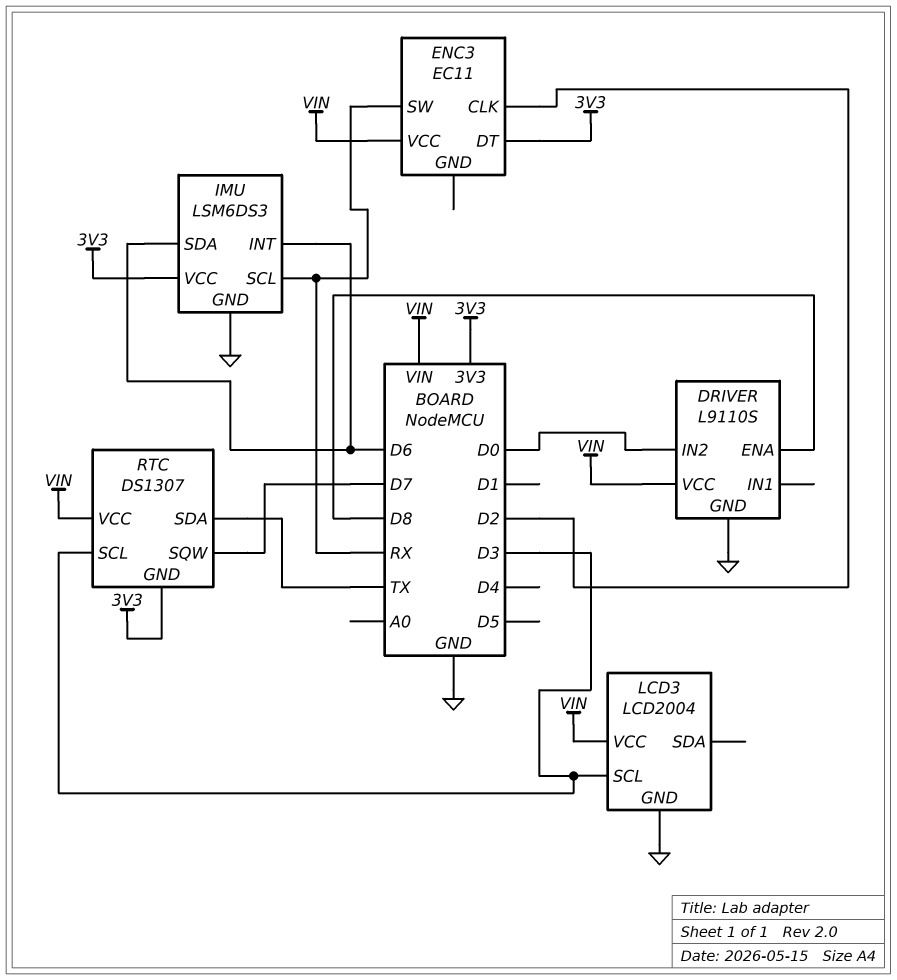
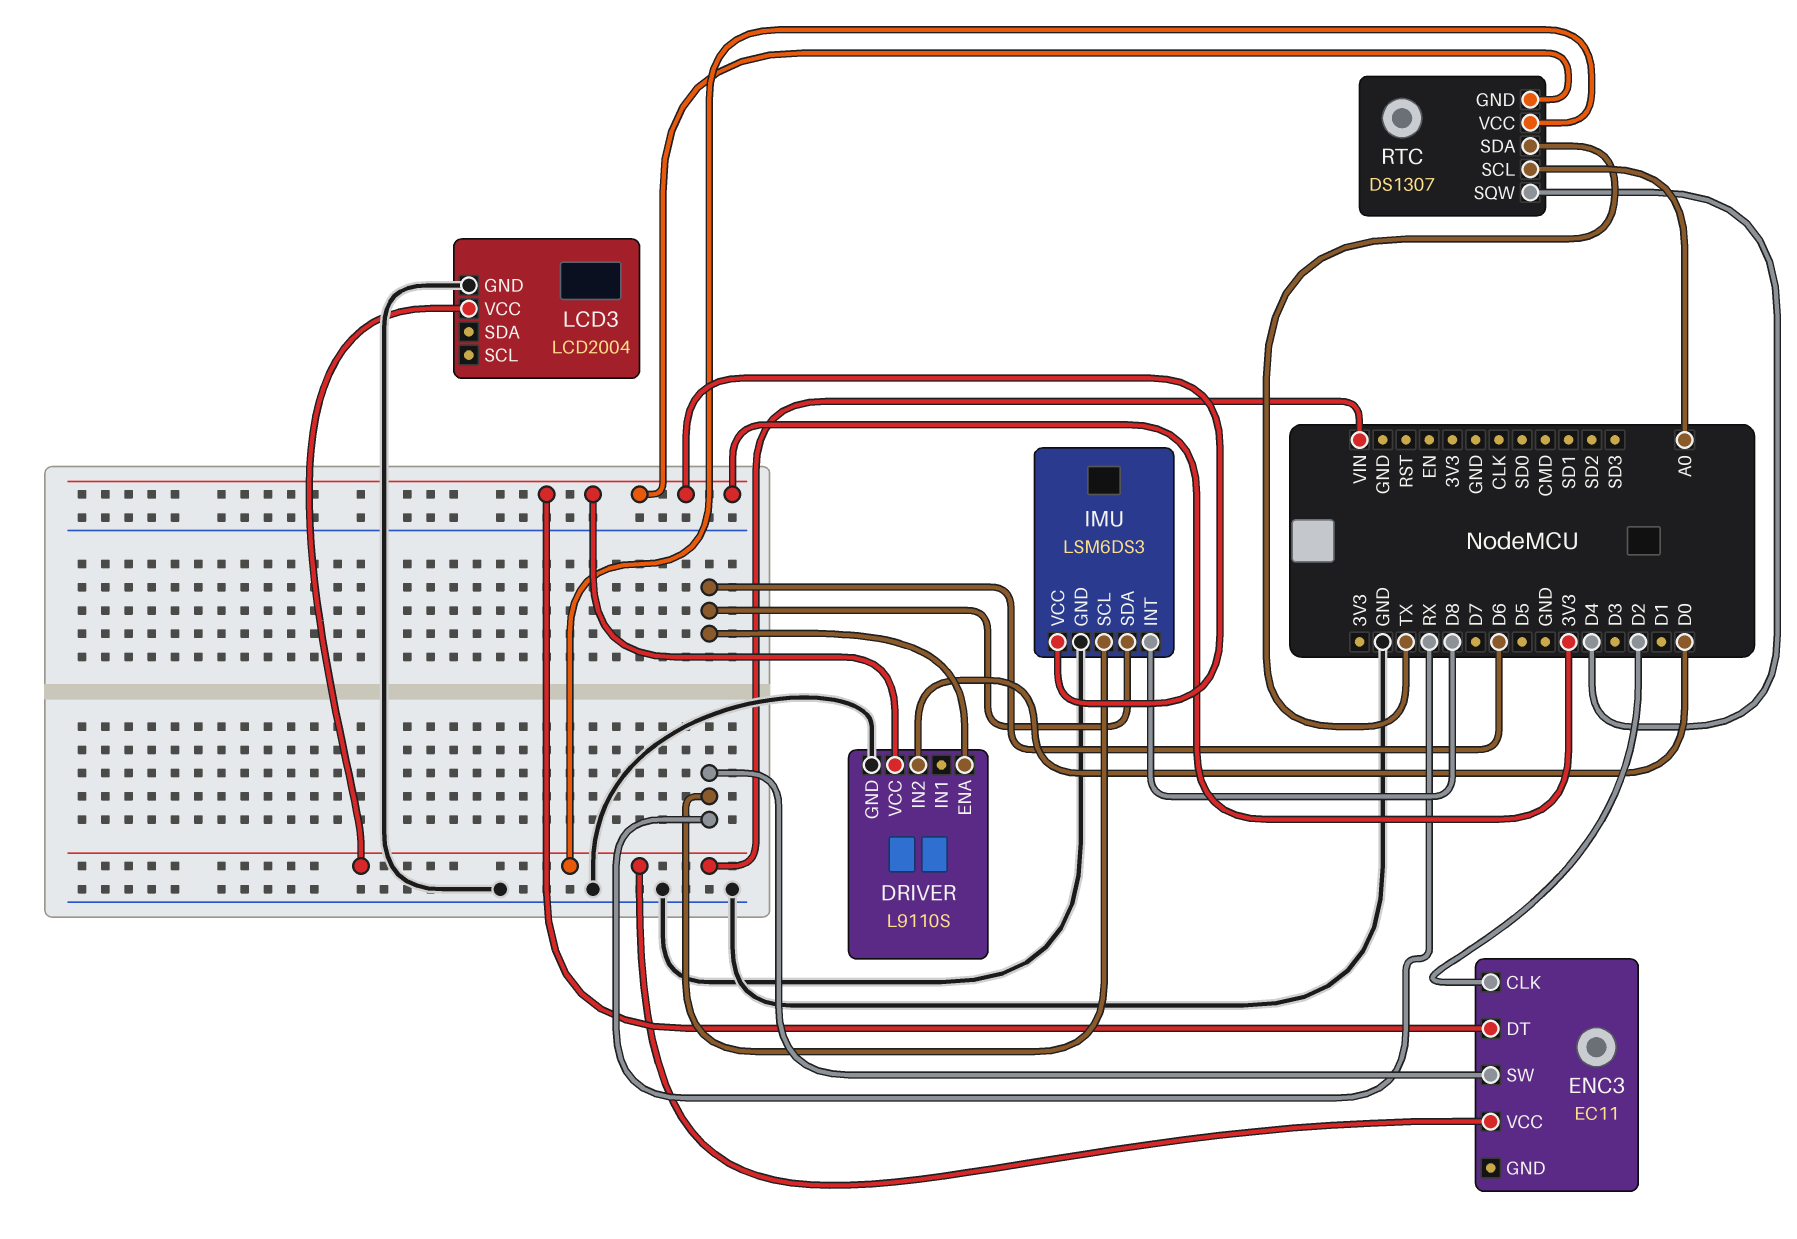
DRIVER pin ENA: D8 -> D6
DRIVER pin VCC: VIN -> 3V3
IMU pin INT: D6 -> D8
LCD3 pin SCL: D3 -> none
RTC pin SCL: D3 -> A0
RTC pin SQW: D7 -> D4

